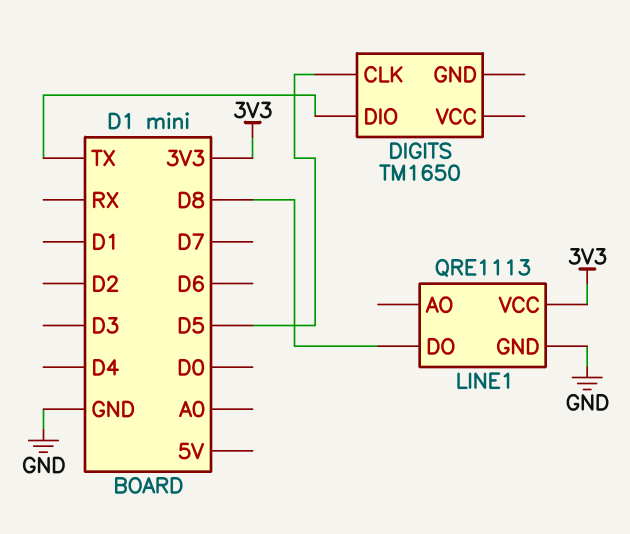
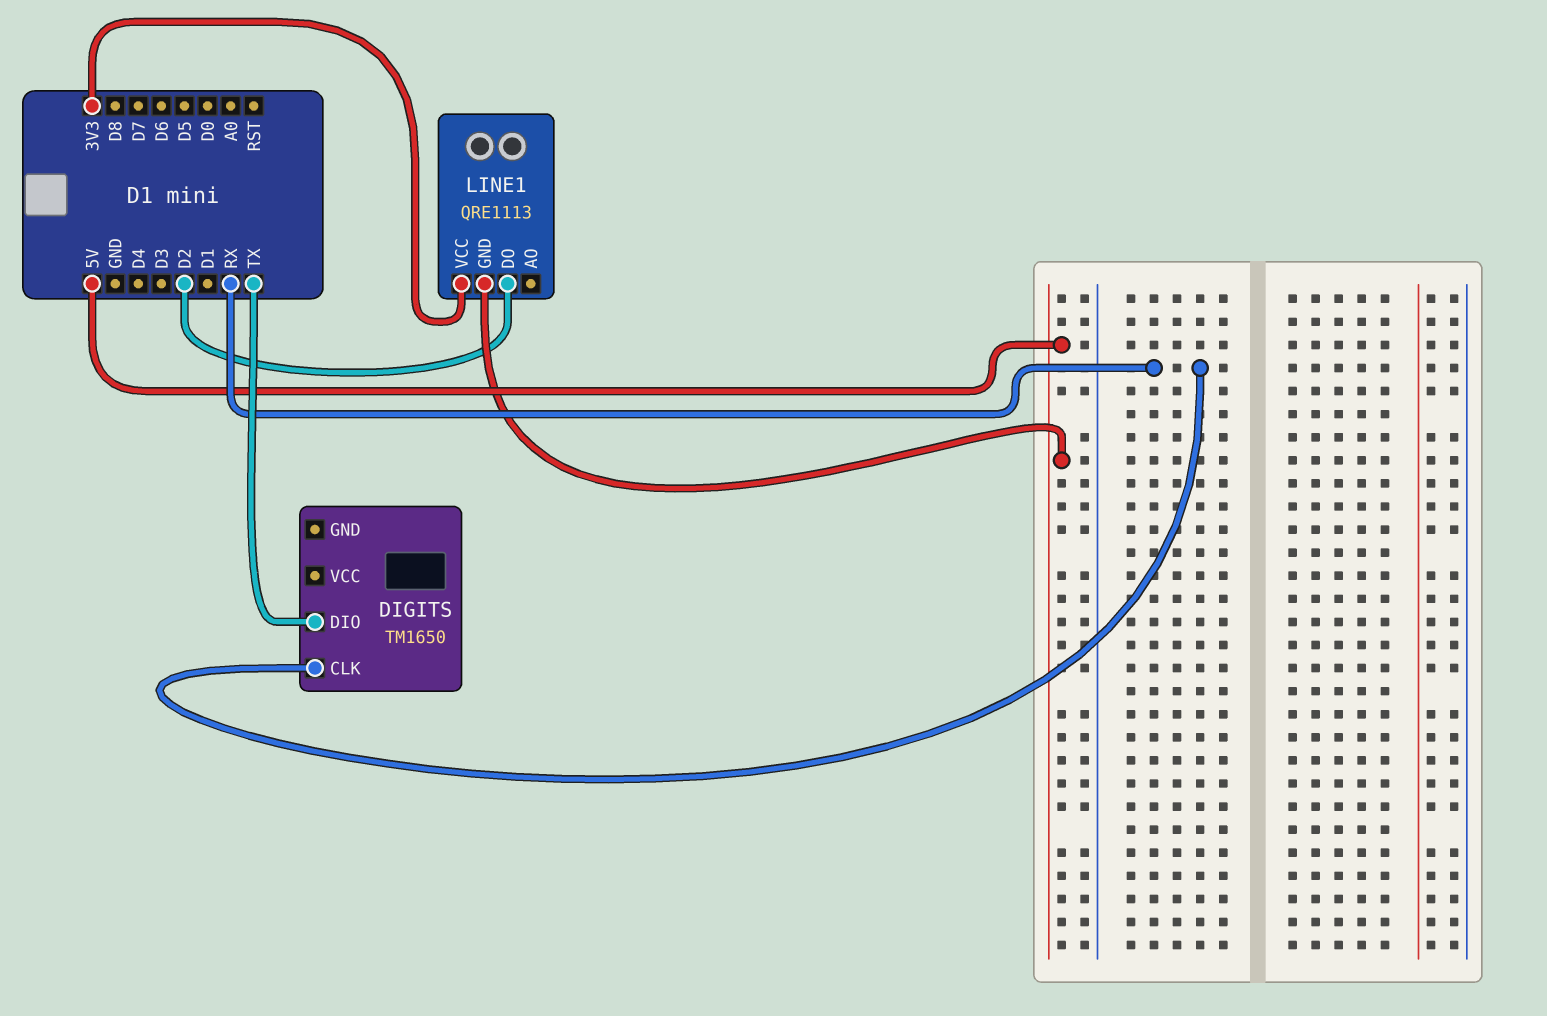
DIGITS pin CLK: D5 -> RX
LINE1 pin DO: D8 -> D2
LINE1 pin GND: GND -> 5V

